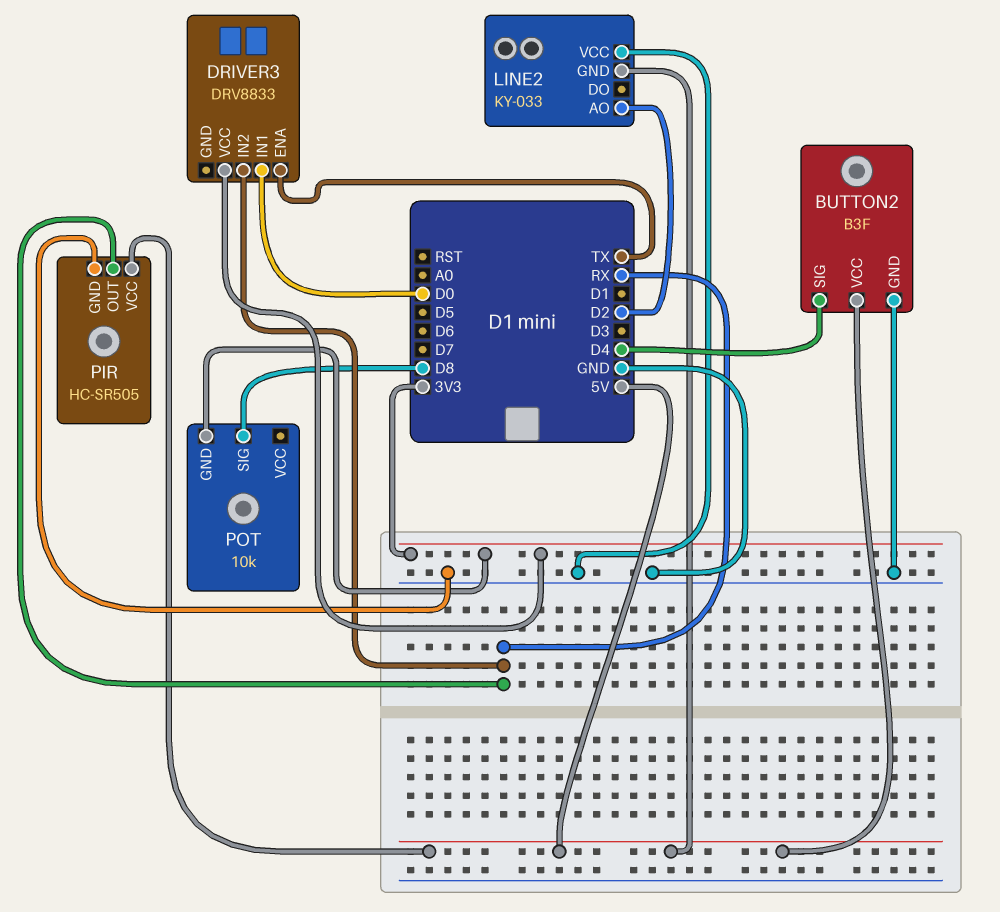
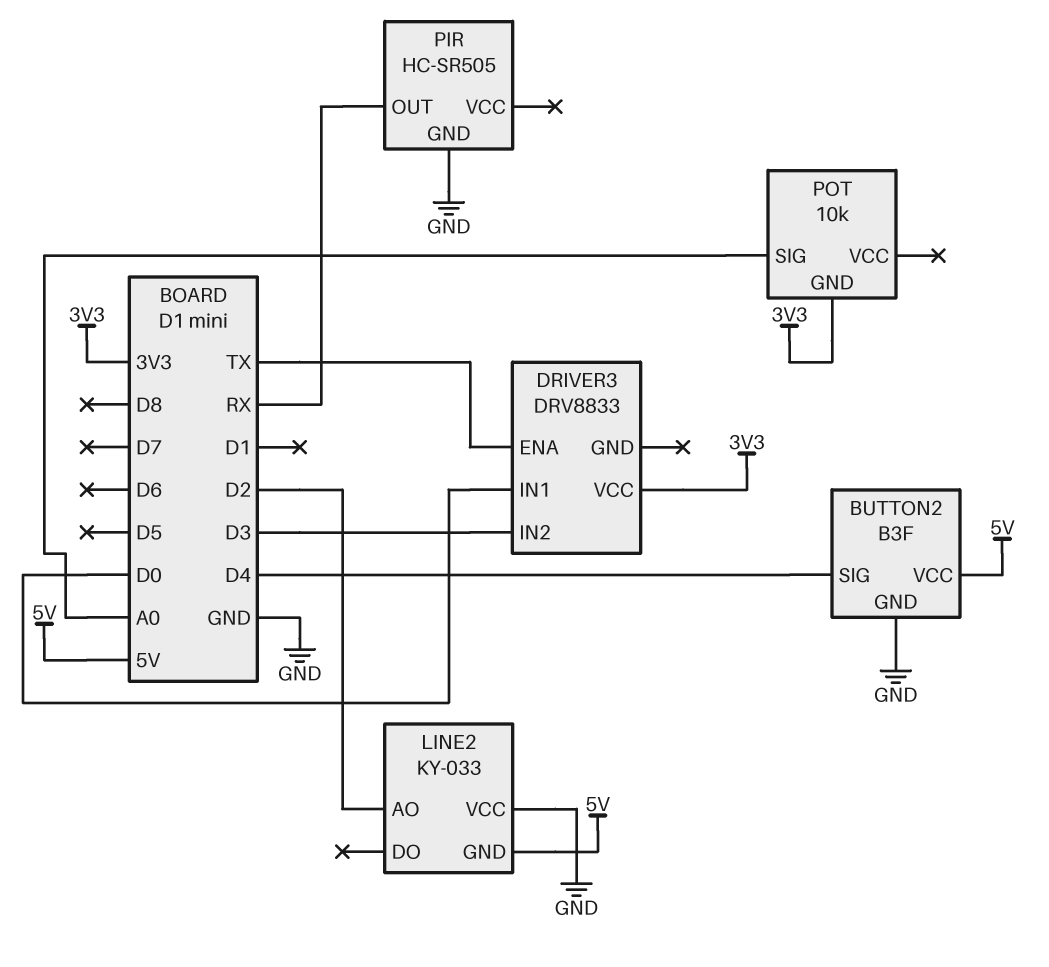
DRIVER3 pin IN2: RX -> D3
PIR pin VCC: 5V -> none
POT pin SIG: D8 -> A0

